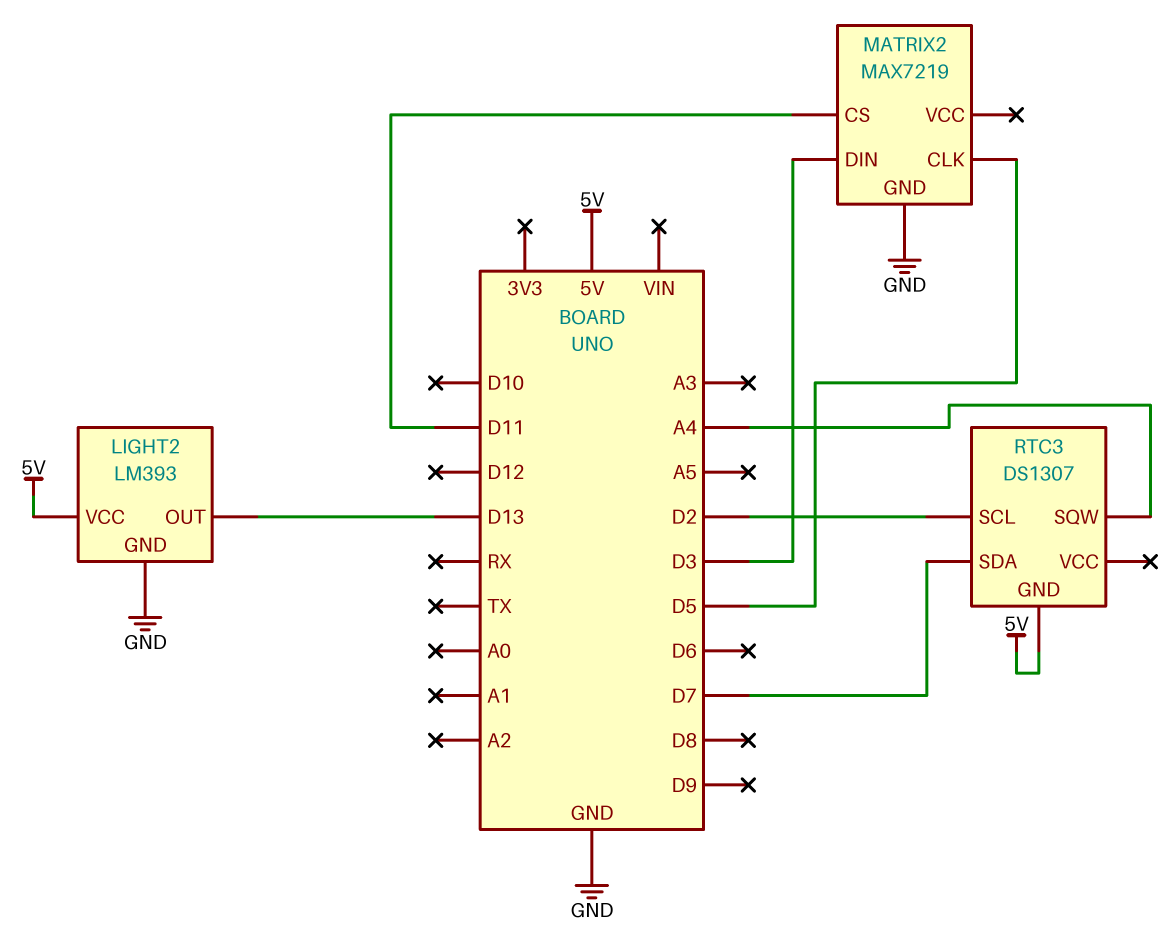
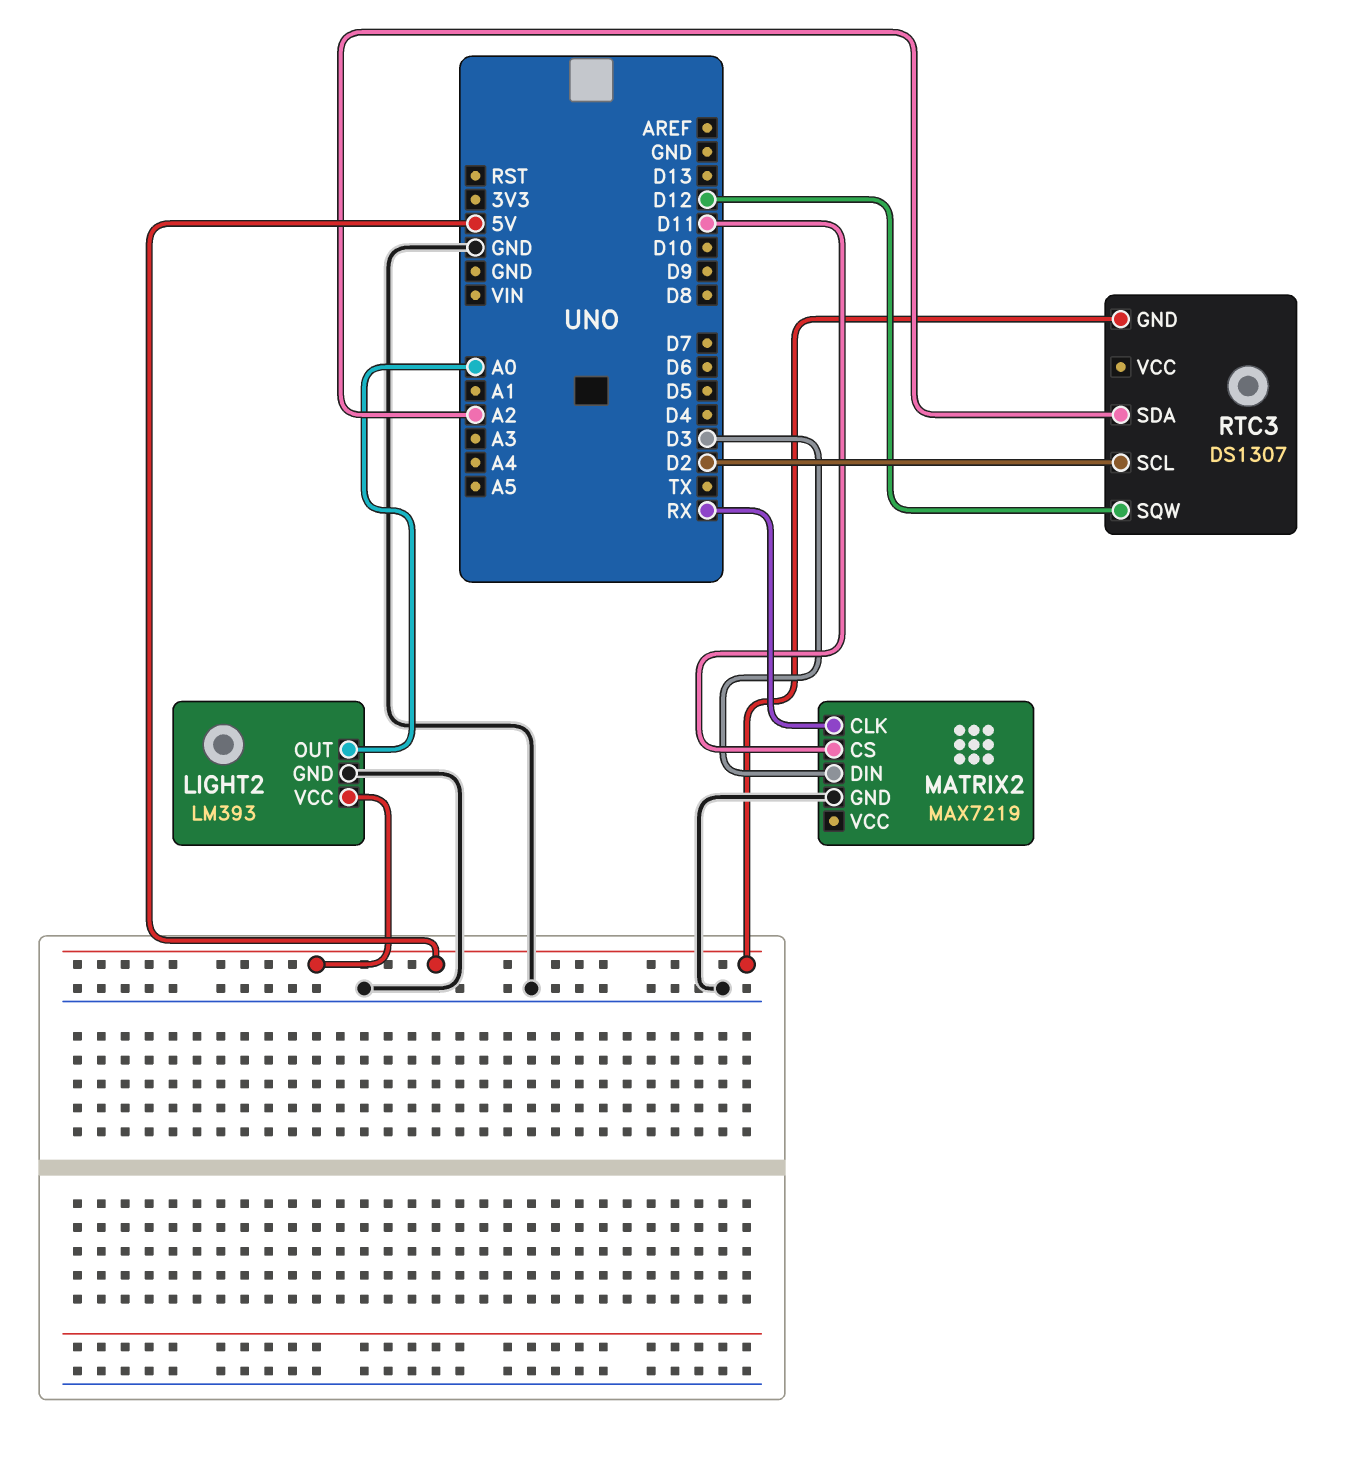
LIGHT2 pin OUT: D13 -> A0
MATRIX2 pin CLK: D5 -> RX
RTC3 pin SDA: D7 -> A2
RTC3 pin SQW: A4 -> D12

